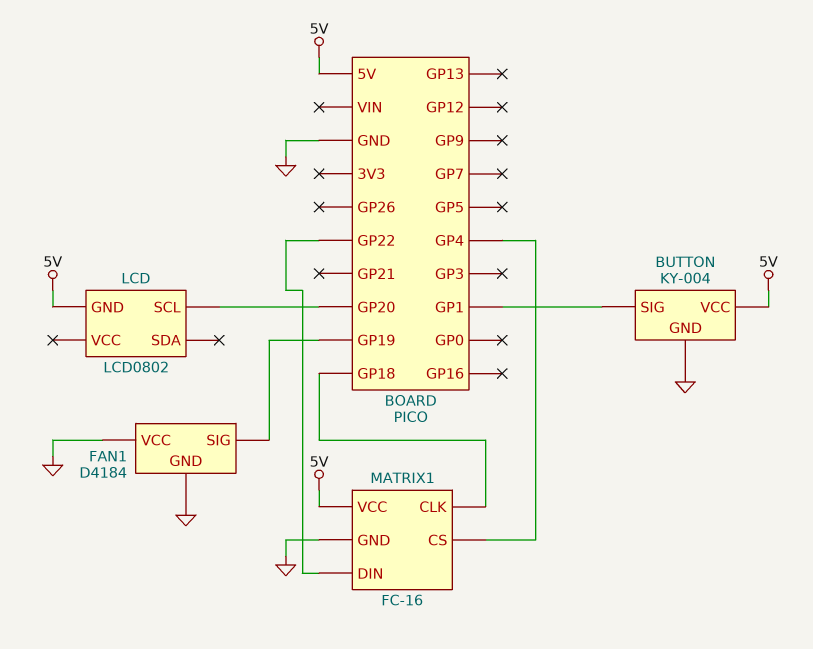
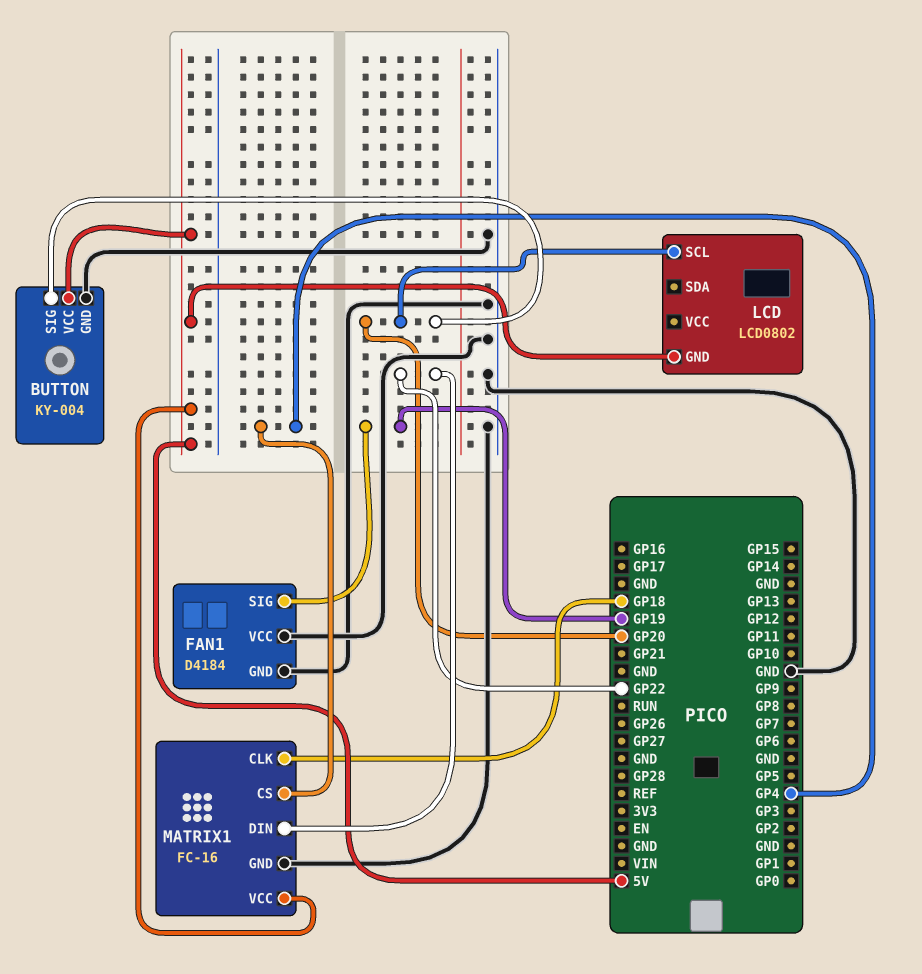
BUTTON pin SIG: GP1 -> GP20

